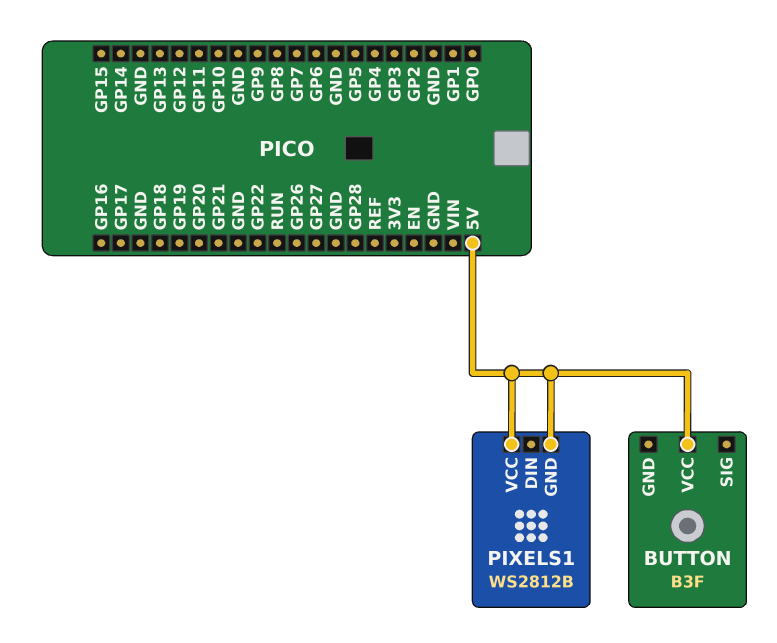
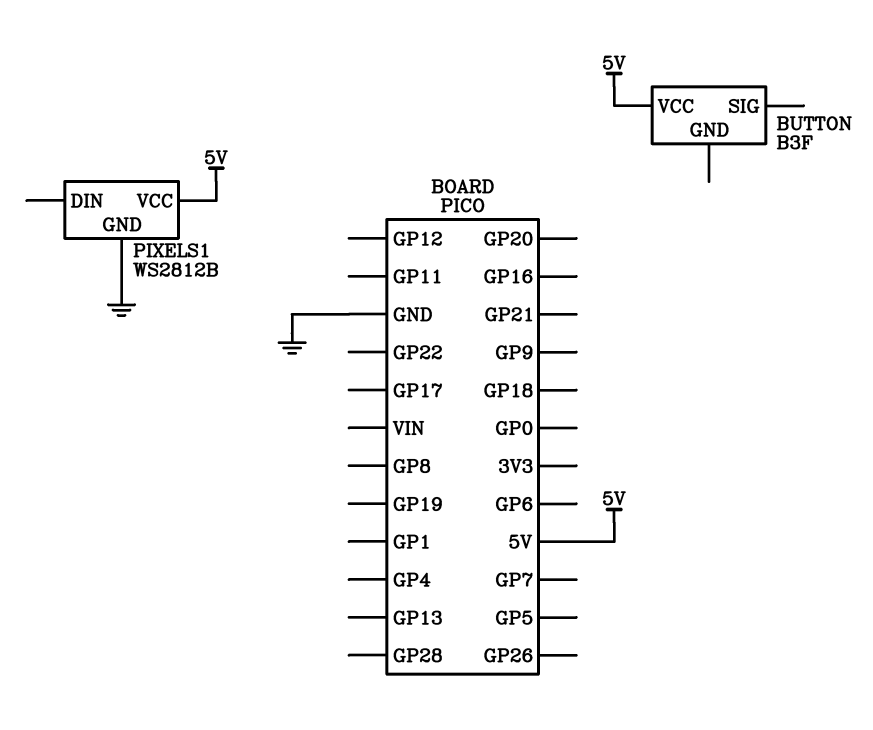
PIXELS1 pin GND: 5V -> GND

